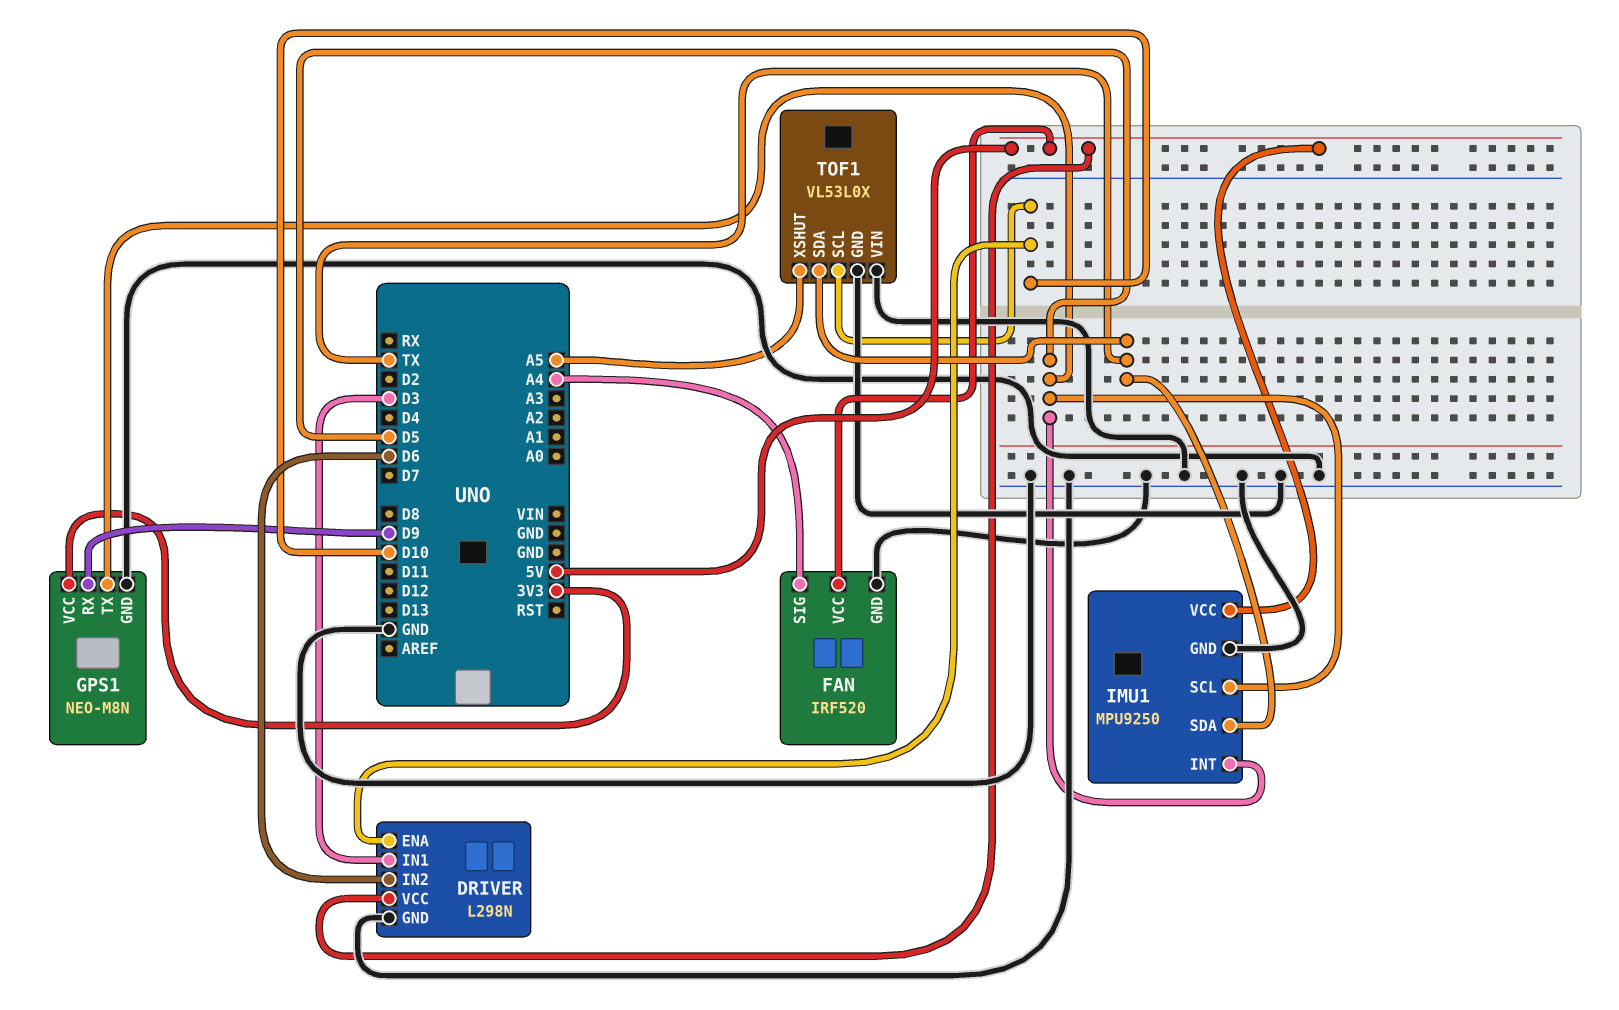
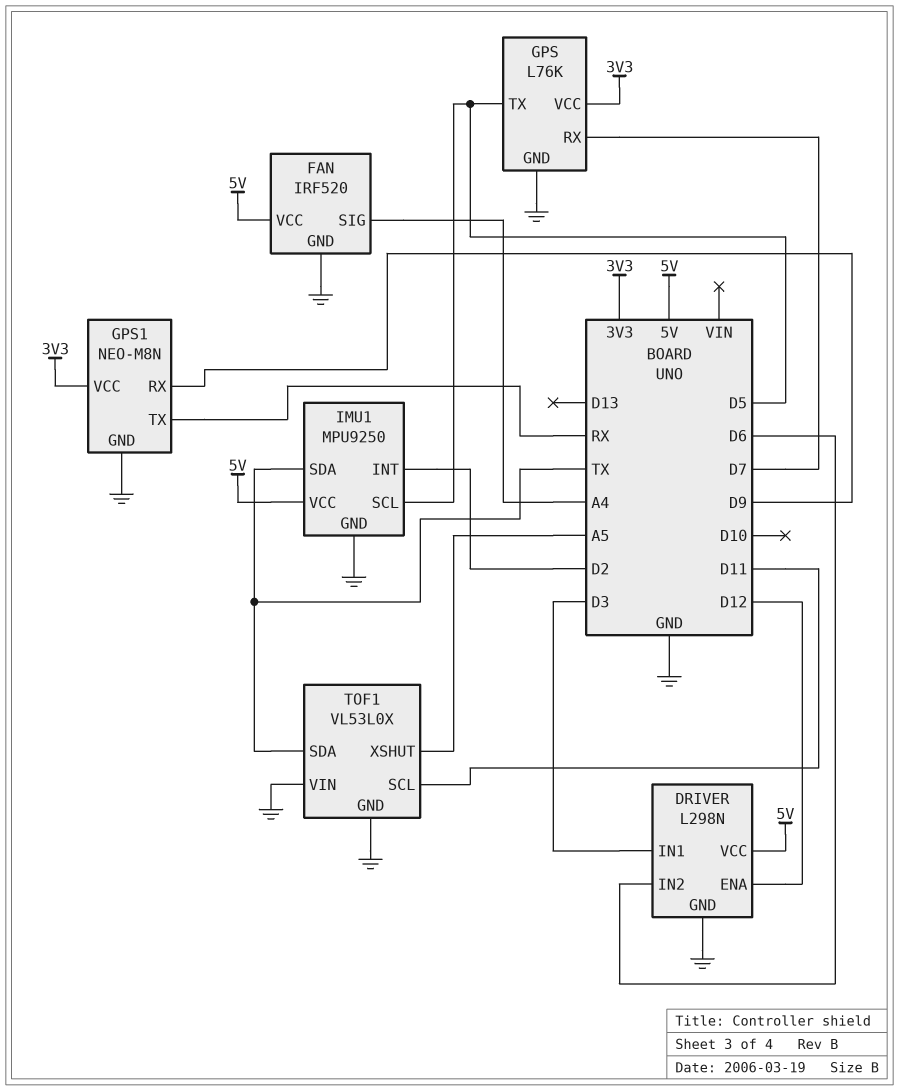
DRIVER pin ENA: D10 -> D12
GPS: none -> L76K
GPS pin GND: none -> GND
GPS pin RX: none -> D7
GPS pin TX: none -> D5
GPS pin VCC: none -> 3V3
GPS1 pin TX: D5 -> RX
IMU1 pin INT: D5 -> D2
TOF1 pin SCL: D10 -> D11

